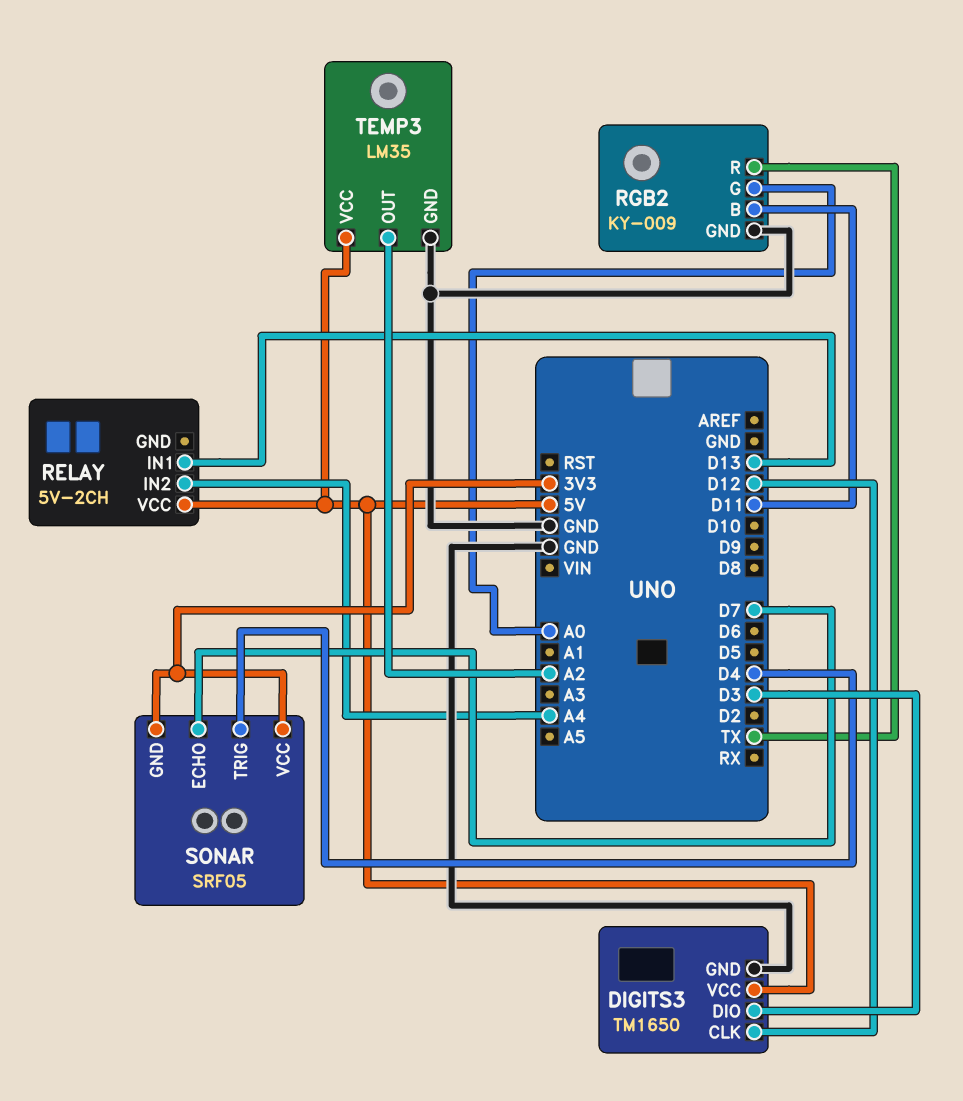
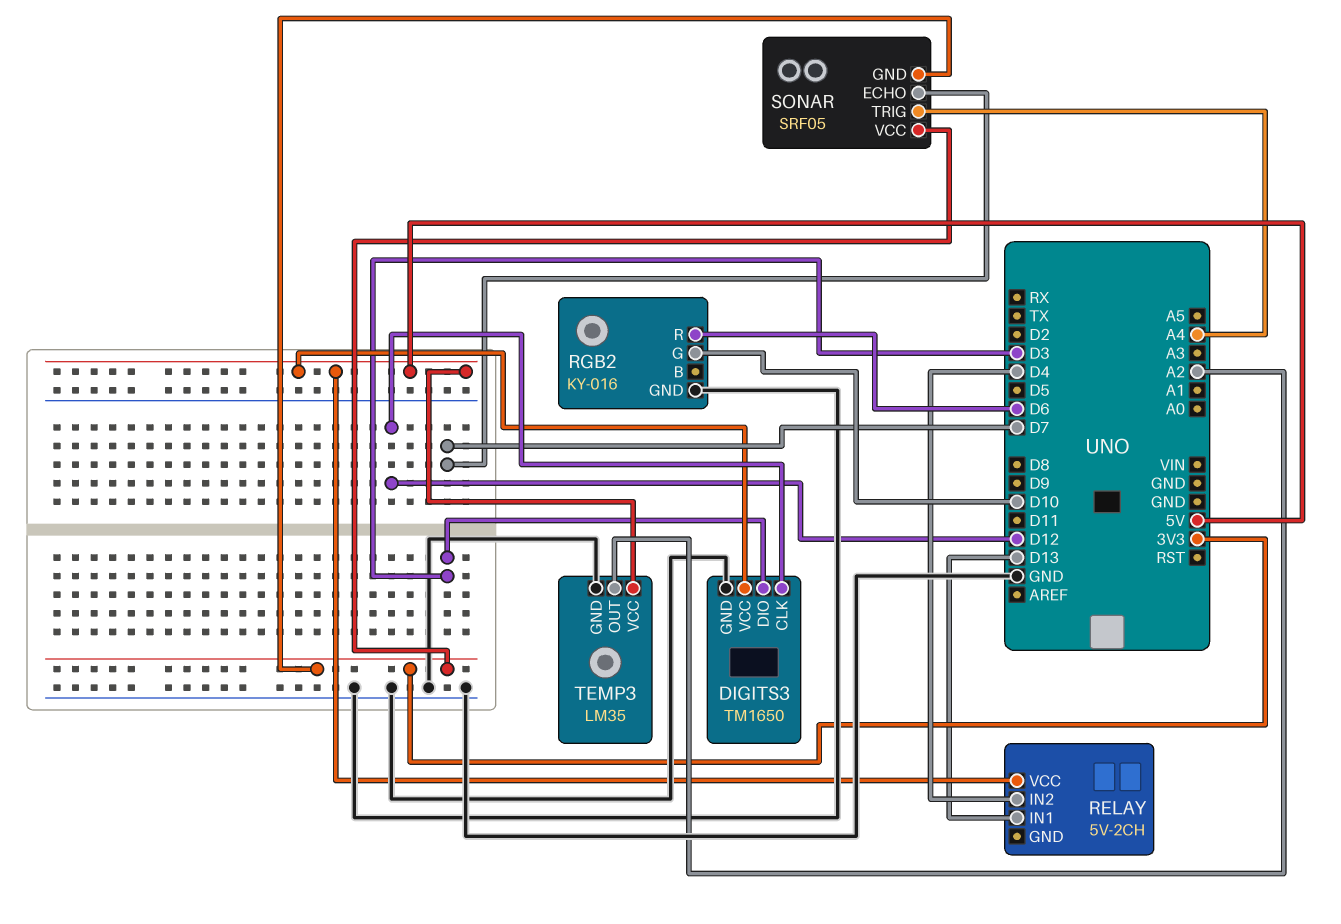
RELAY pin IN2: A4 -> D4
RGB2: KY-009 -> KY-016
RGB2 pin B: D11 -> none
RGB2 pin G: A0 -> D10
RGB2 pin R: TX -> D6
SONAR pin TRIG: D4 -> A4

